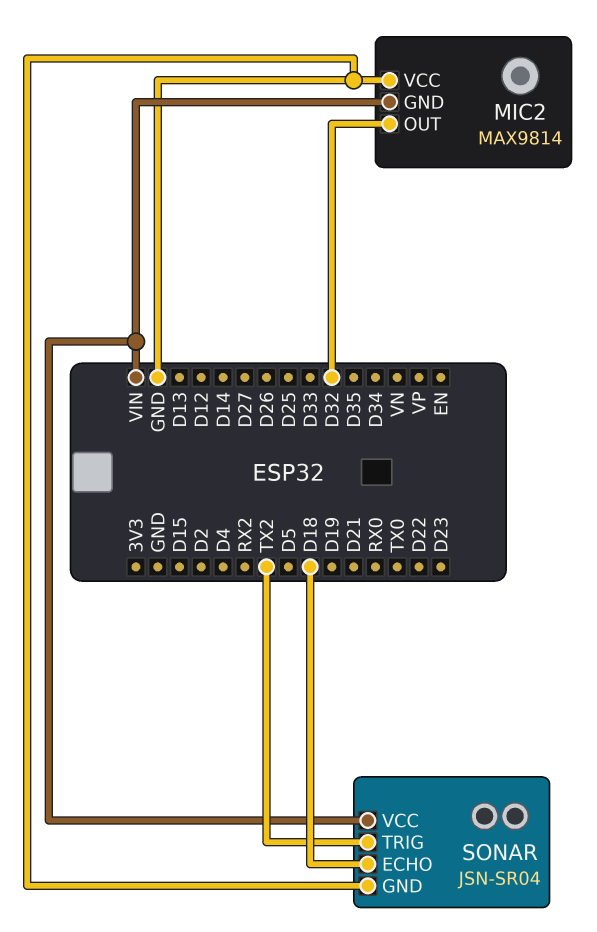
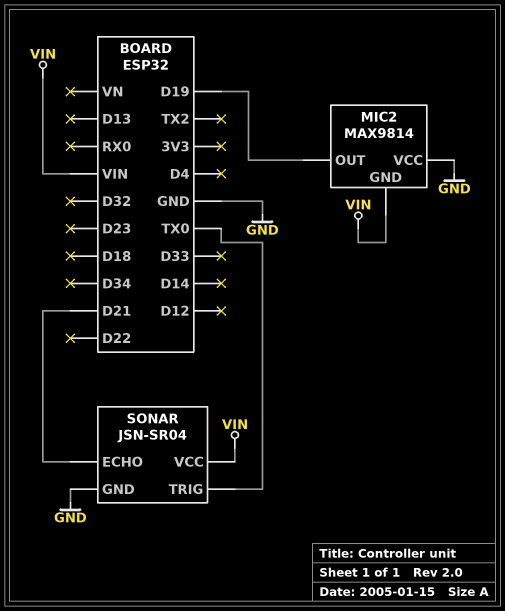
MIC2 pin OUT: D32 -> D19
SONAR pin ECHO: D18 -> D21
SONAR pin TRIG: TX2 -> TX0

